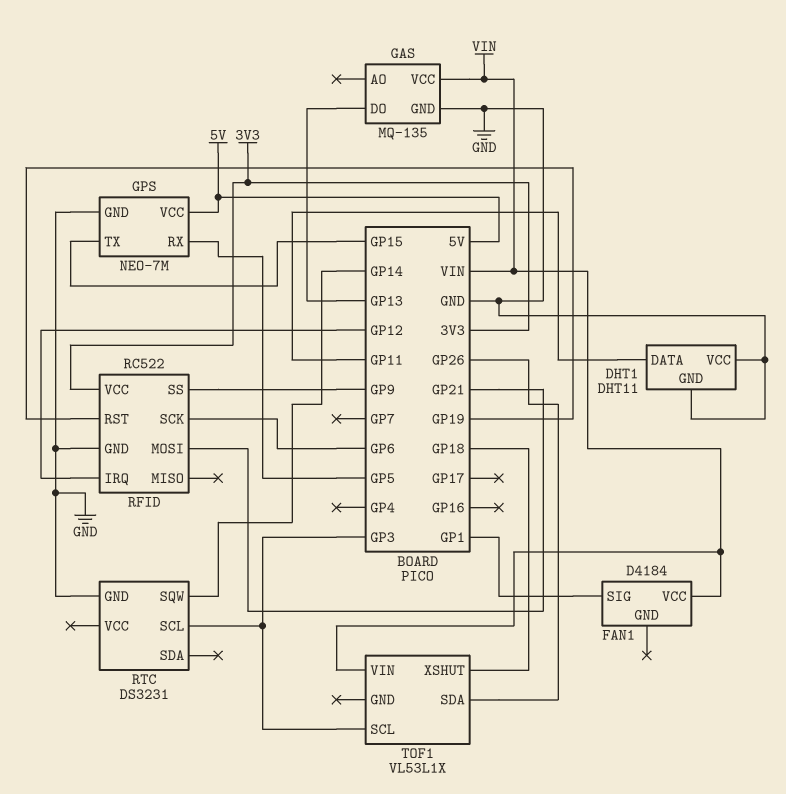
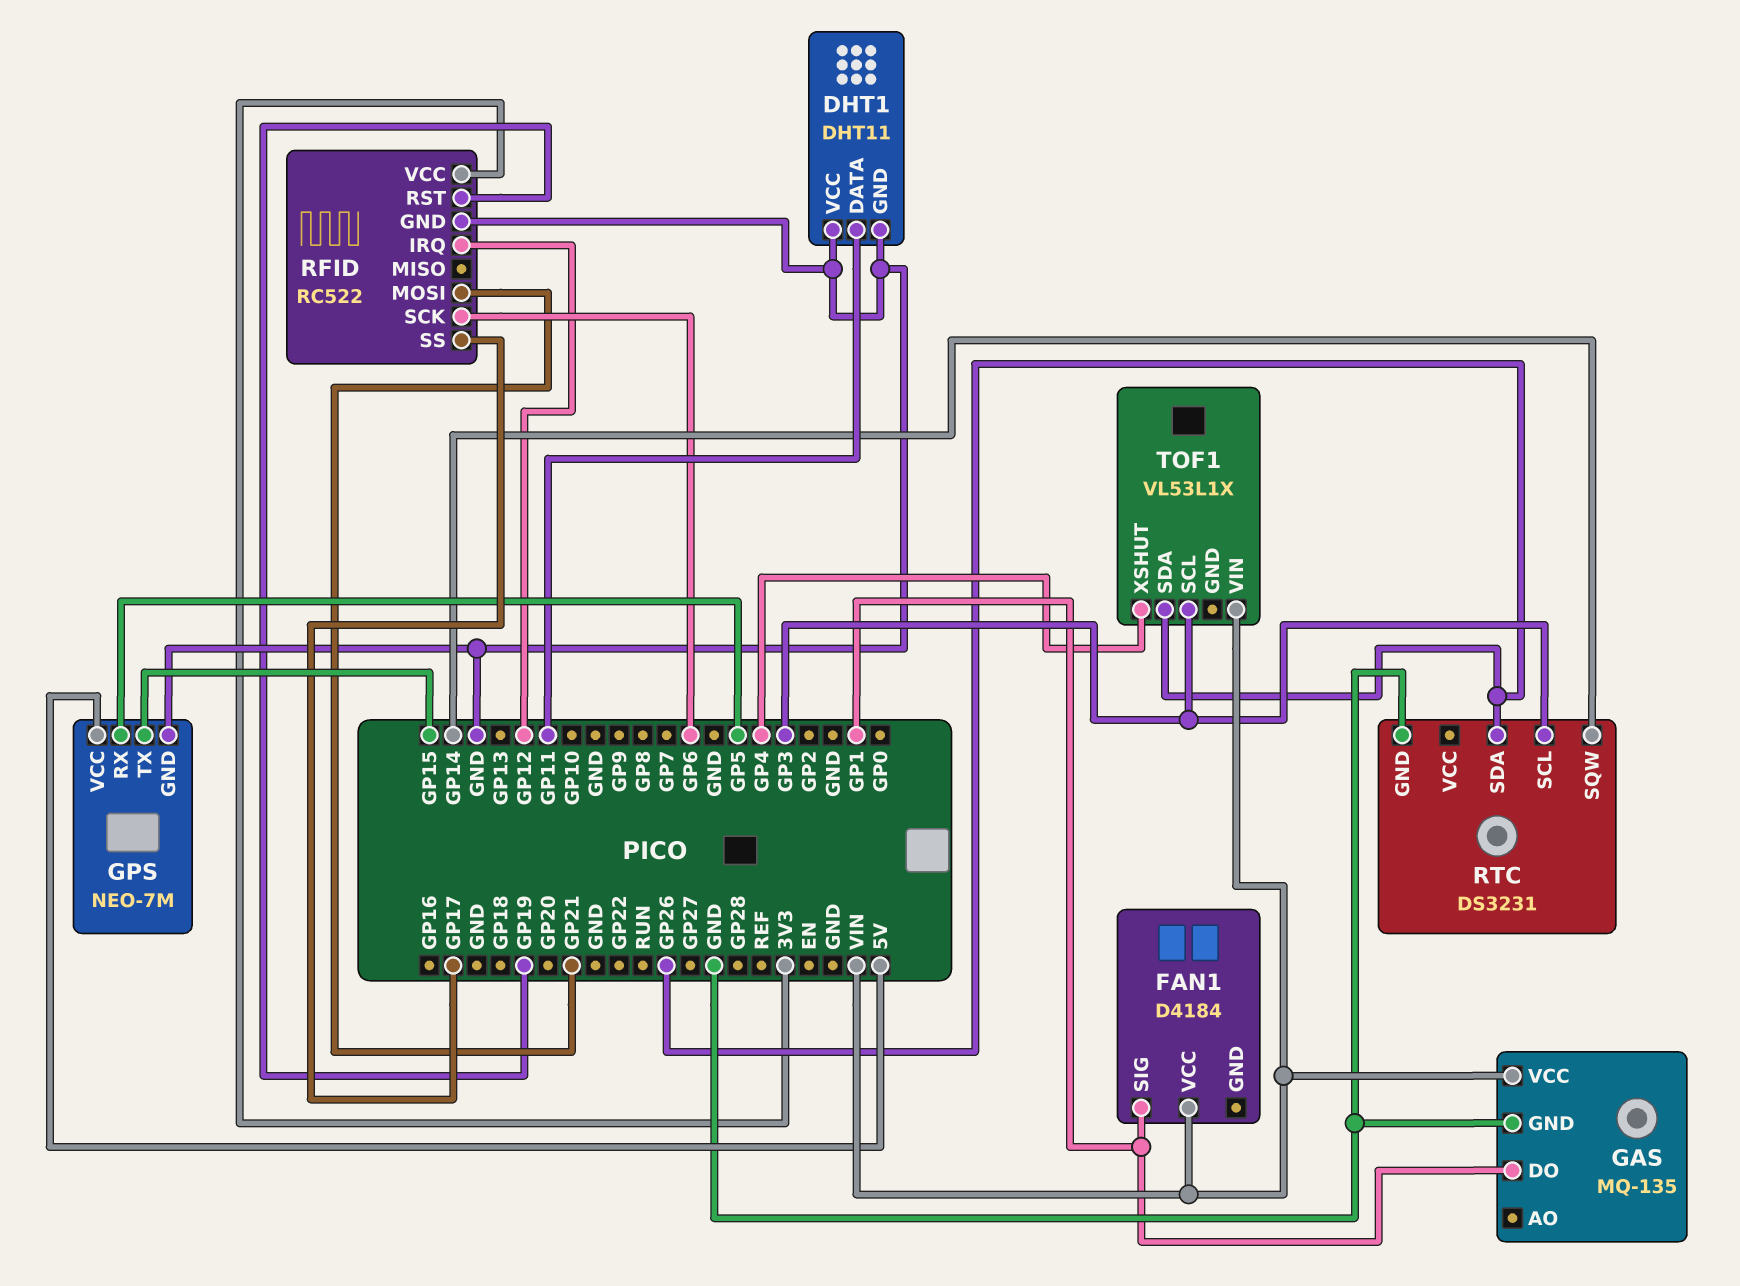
GAS pin DO: GP13 -> GP1
RFID pin SS: GP9 -> GP17
RTC pin SDA: none -> GP26
TOF1 pin XSHUT: GP18 -> GP4

